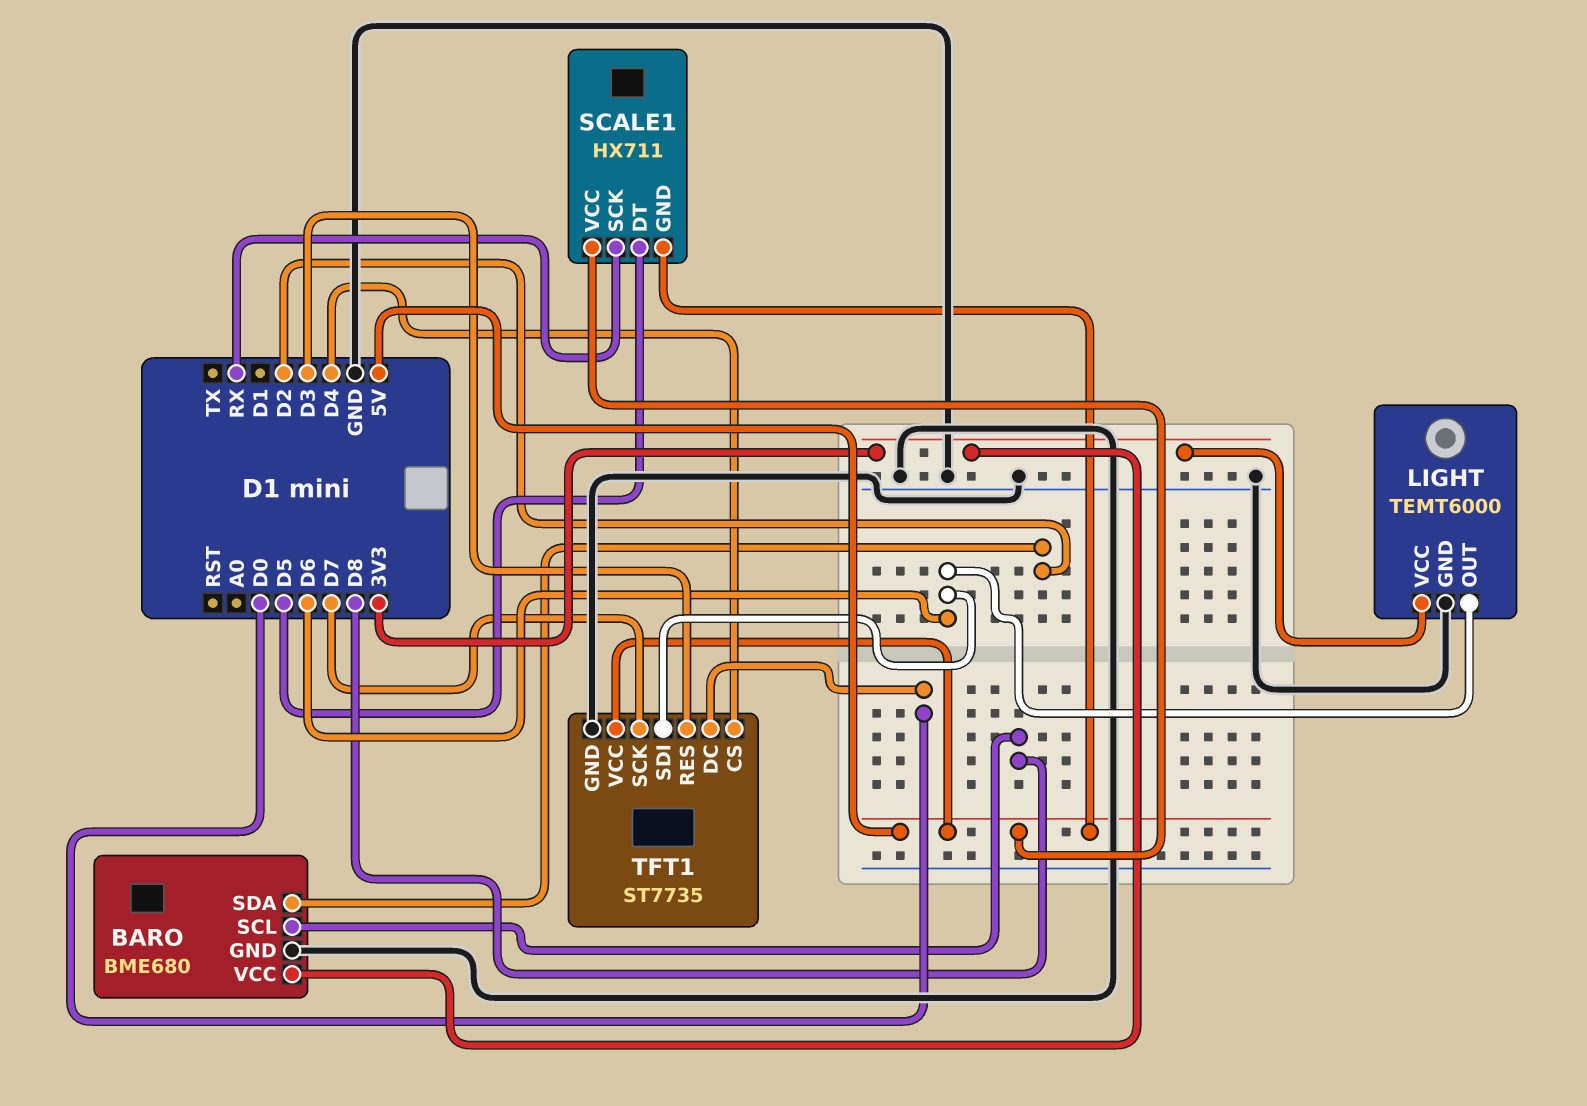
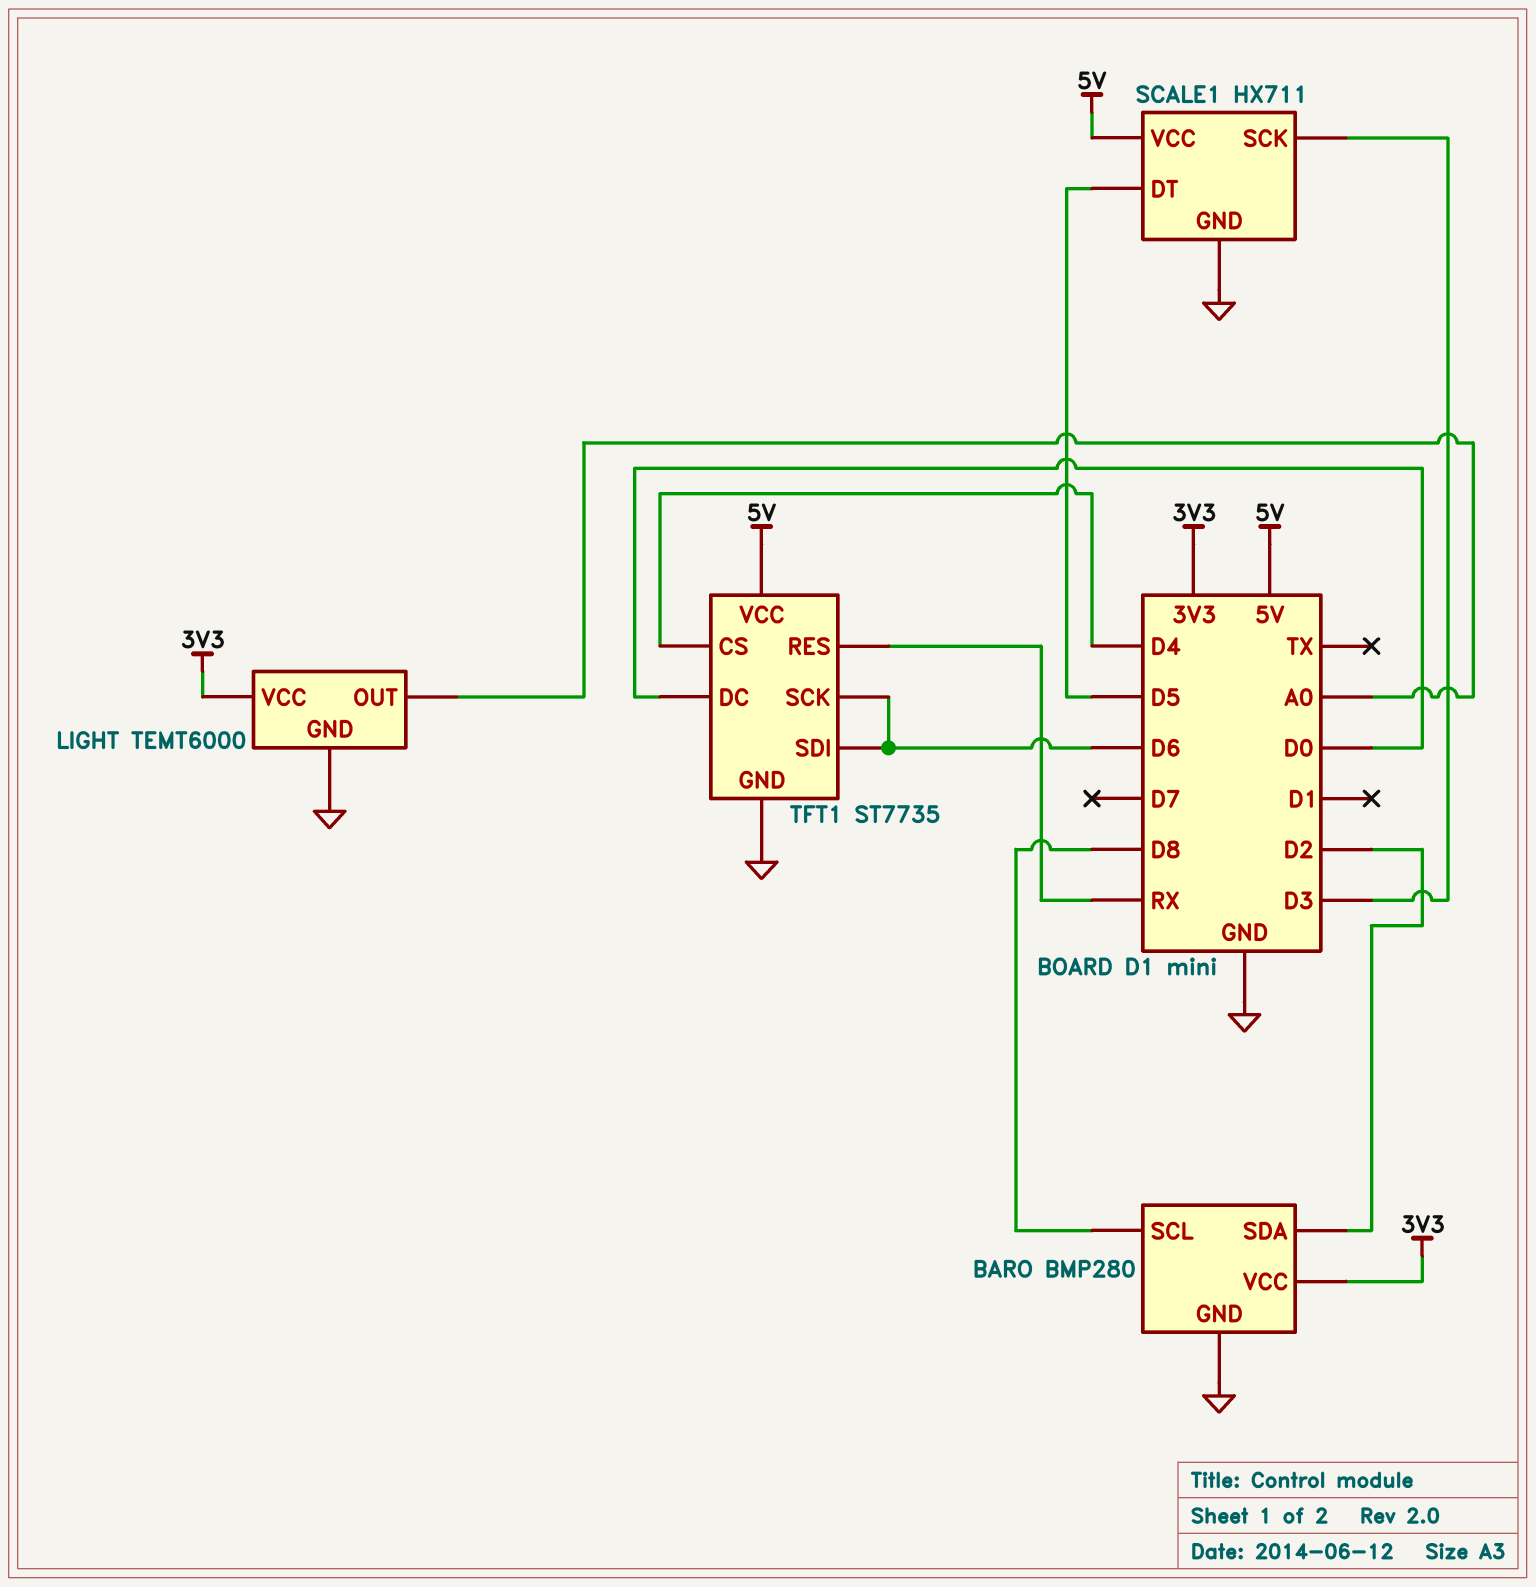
BARO: BME680 -> BMP280
LIGHT pin OUT: D6 -> A0
SCALE1 pin GND: 5V -> GND
SCALE1 pin SCK: RX -> D3
TFT1 pin RES: D3 -> RX
TFT1 pin SCK: D7 -> D6

